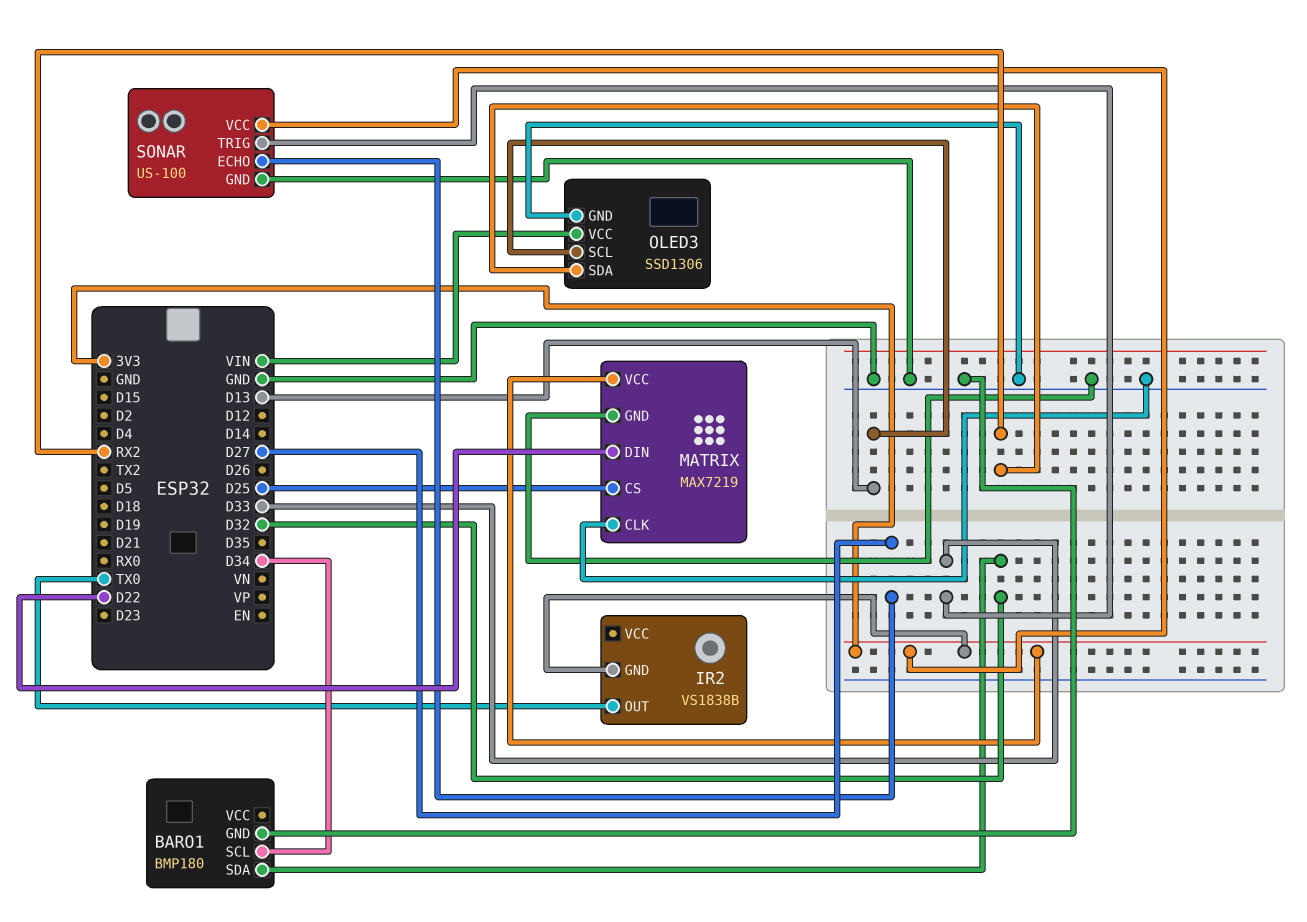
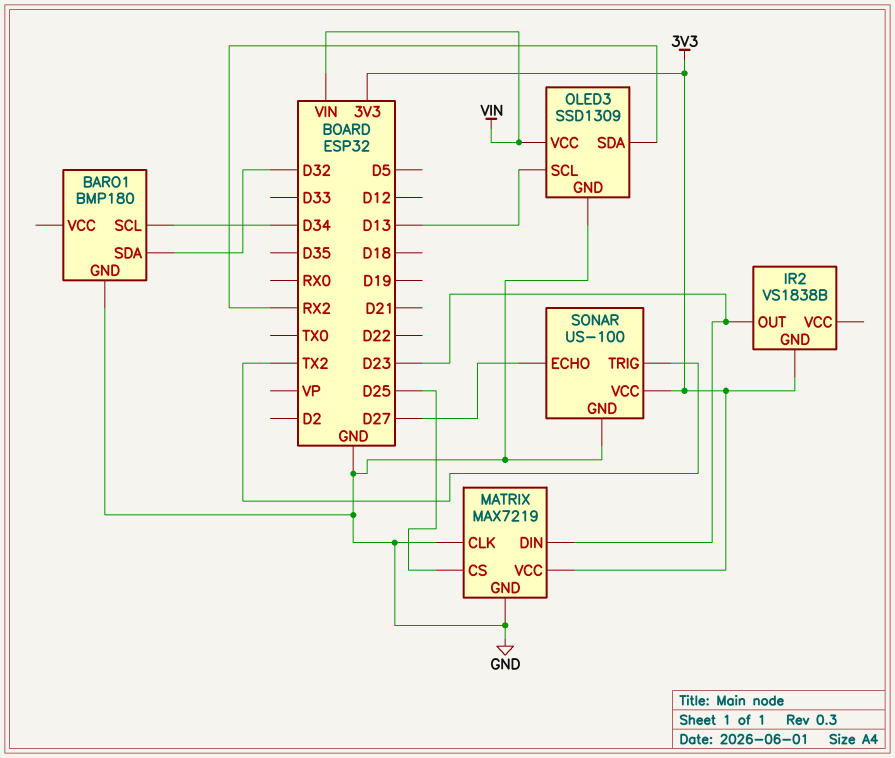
IR2 pin OUT: TX0 -> D23
MATRIX pin DIN: D22 -> D23
OLED3: SSD1306 -> SSD1309
SONAR pin TRIG: D33 -> TX2

